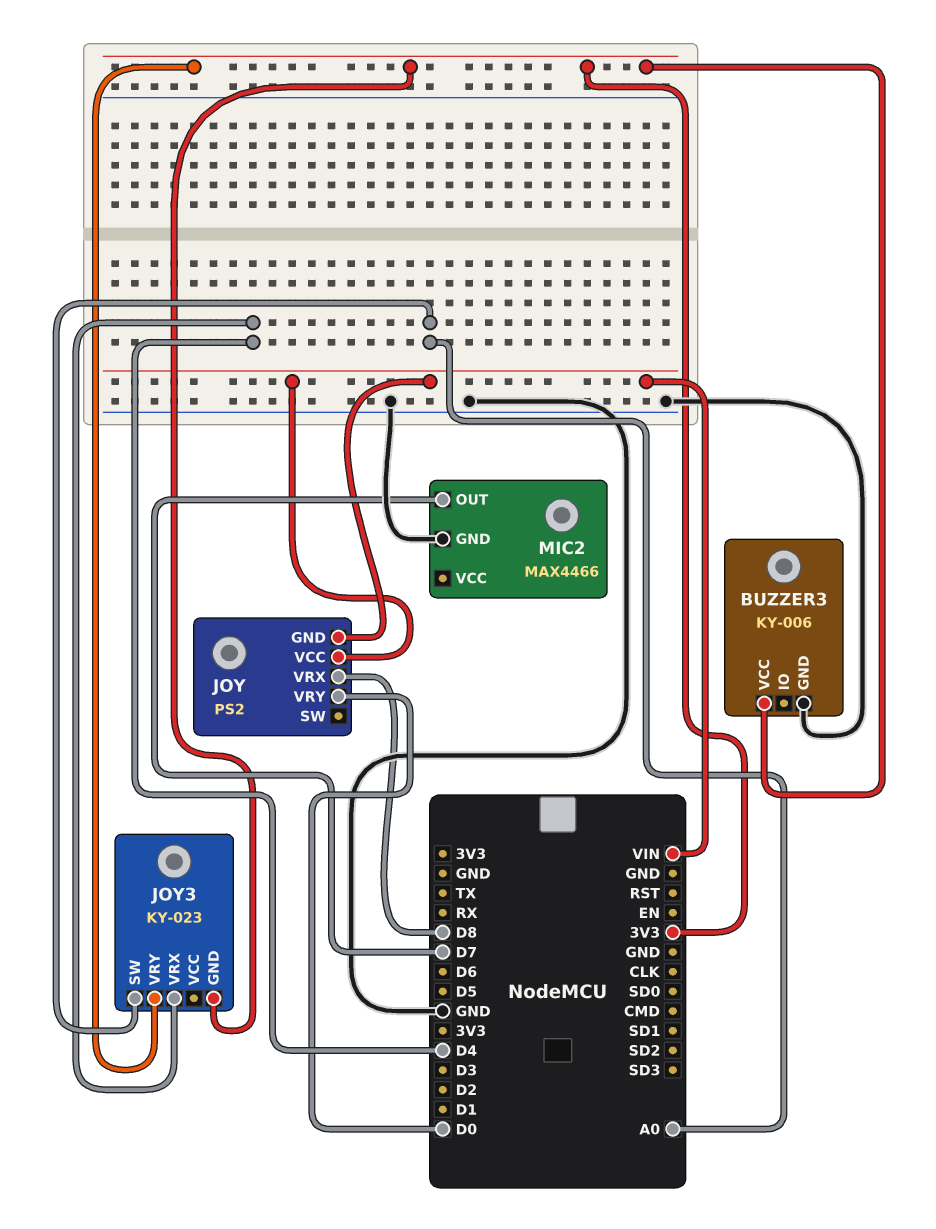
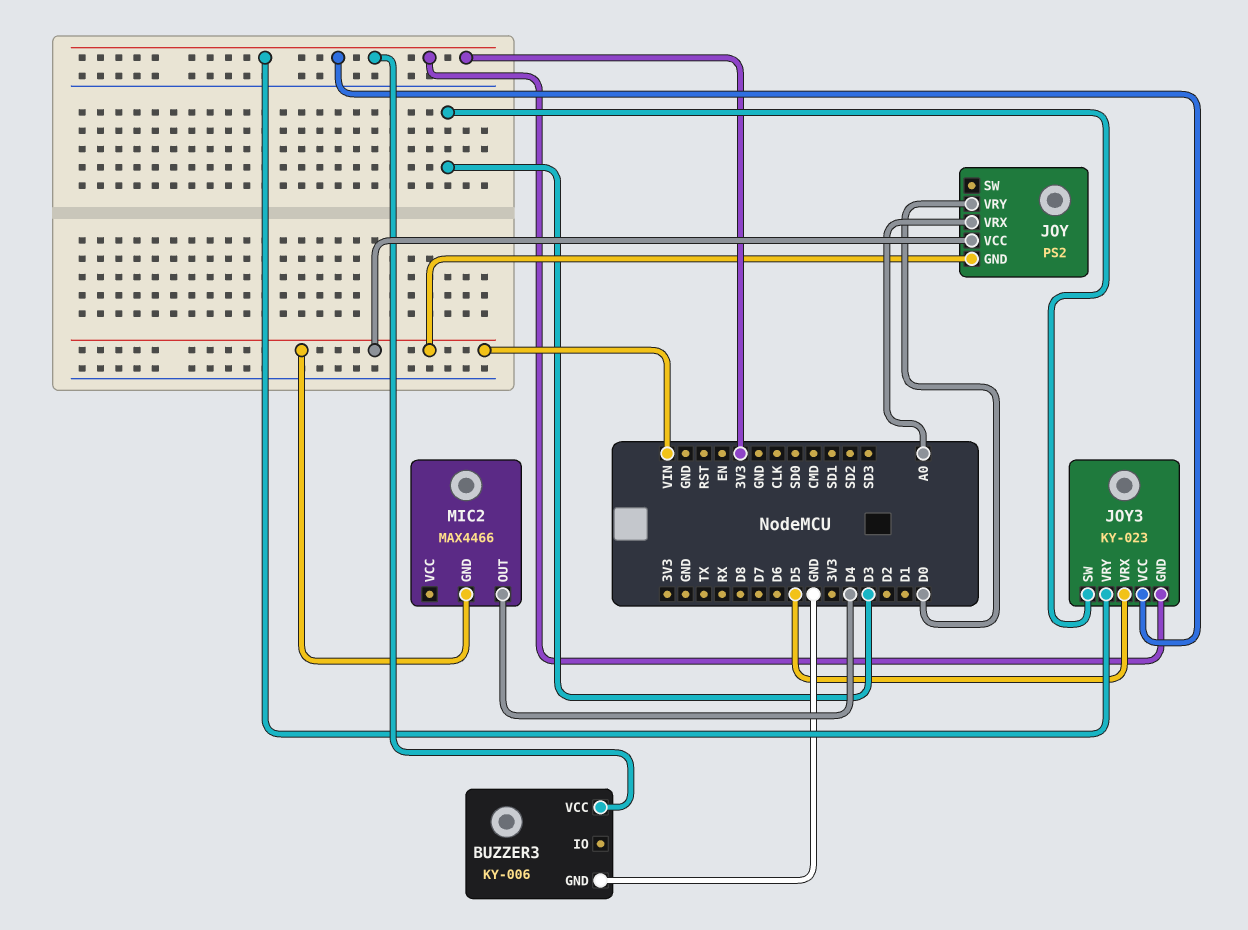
JOY pin VRX: D8 -> A0
JOY3 pin SW: A0 -> D3
JOY3 pin VCC: none -> 3V3
JOY3 pin VRX: D4 -> D5
MIC2 pin GND: GND -> VIN
MIC2 pin OUT: D7 -> D4

